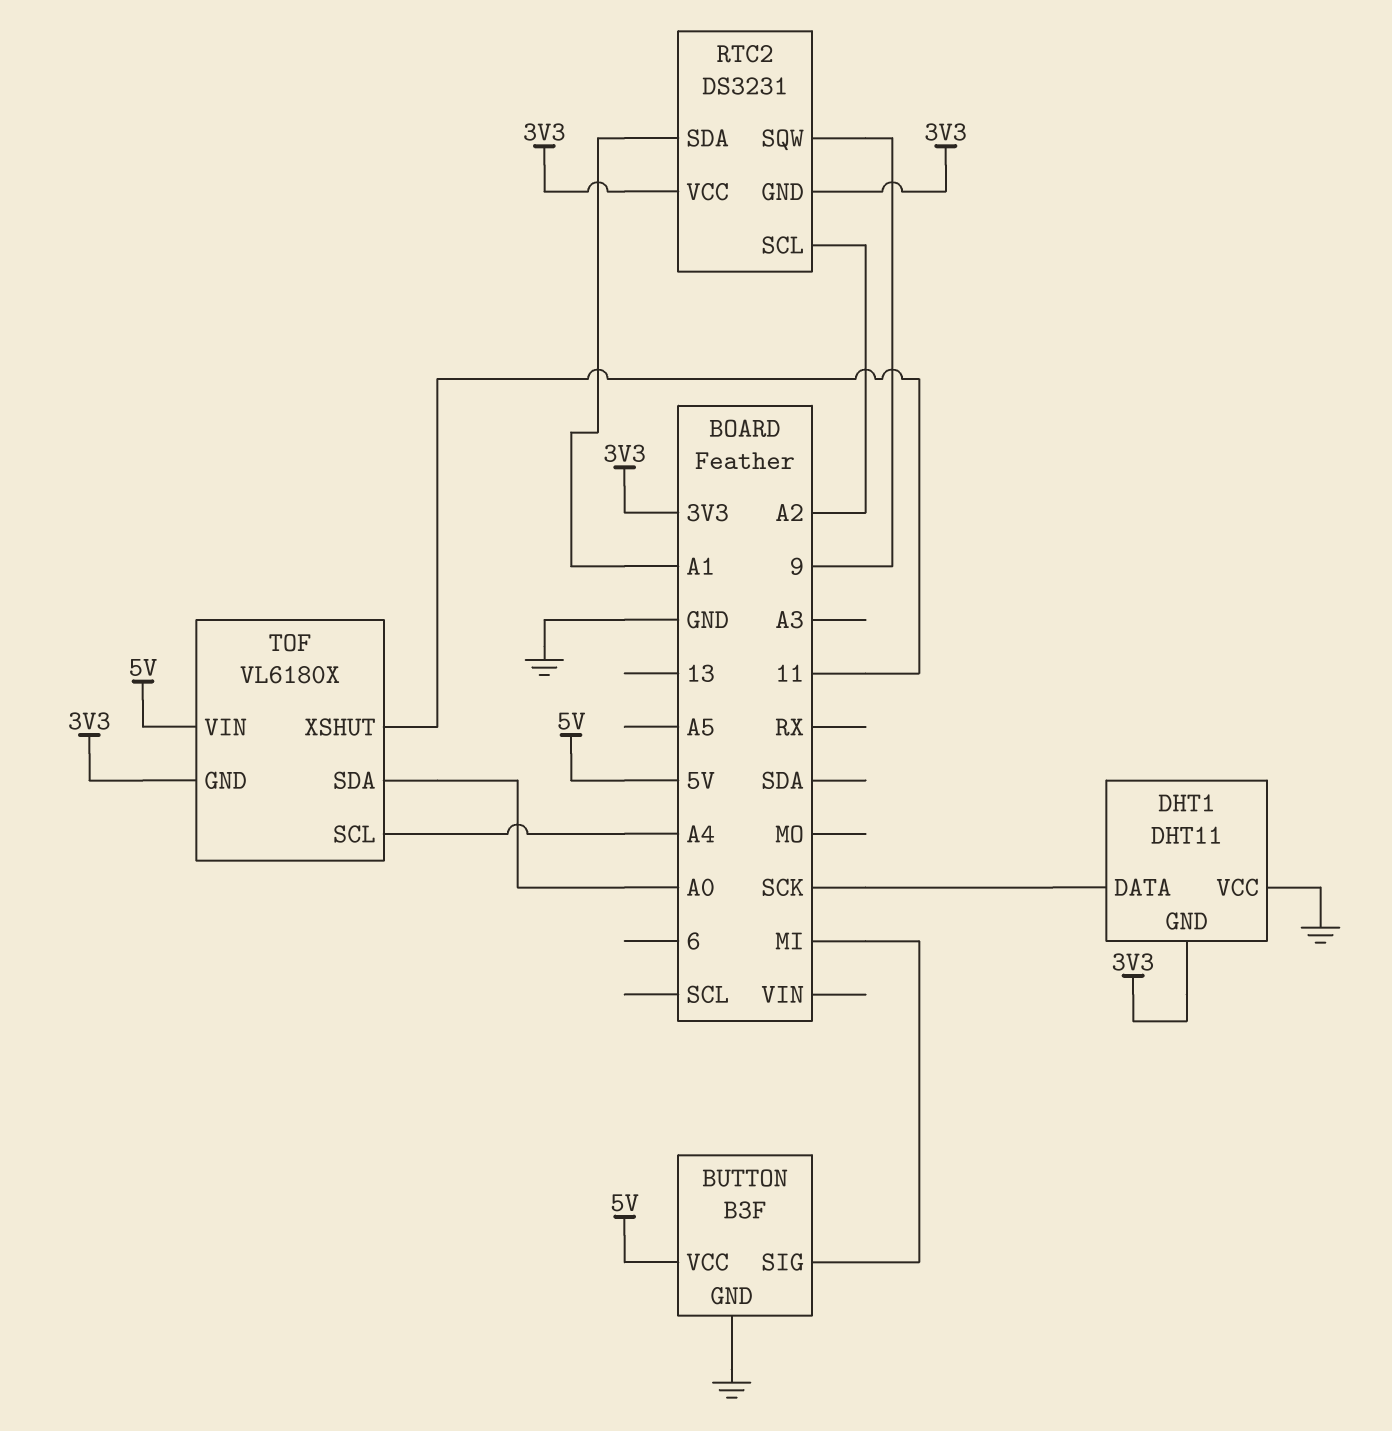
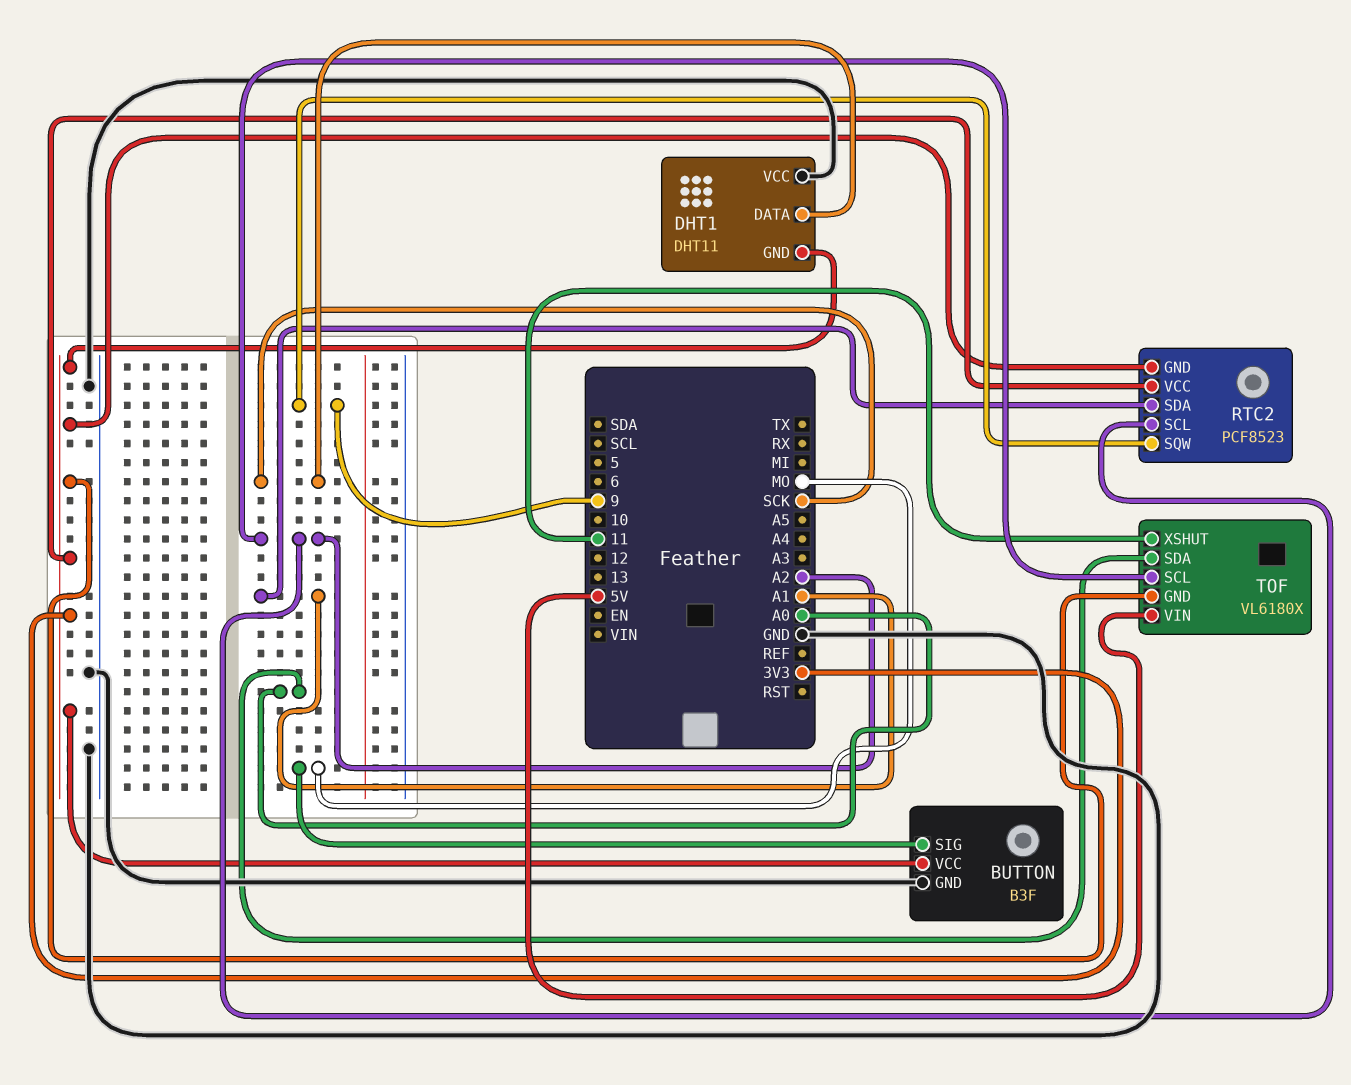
BUTTON pin SIG: MI -> MO
BUTTON pin VCC: 5V -> 3V3
RTC2: DS3231 -> PCF8523
TOF pin SCL: A4 -> A2

